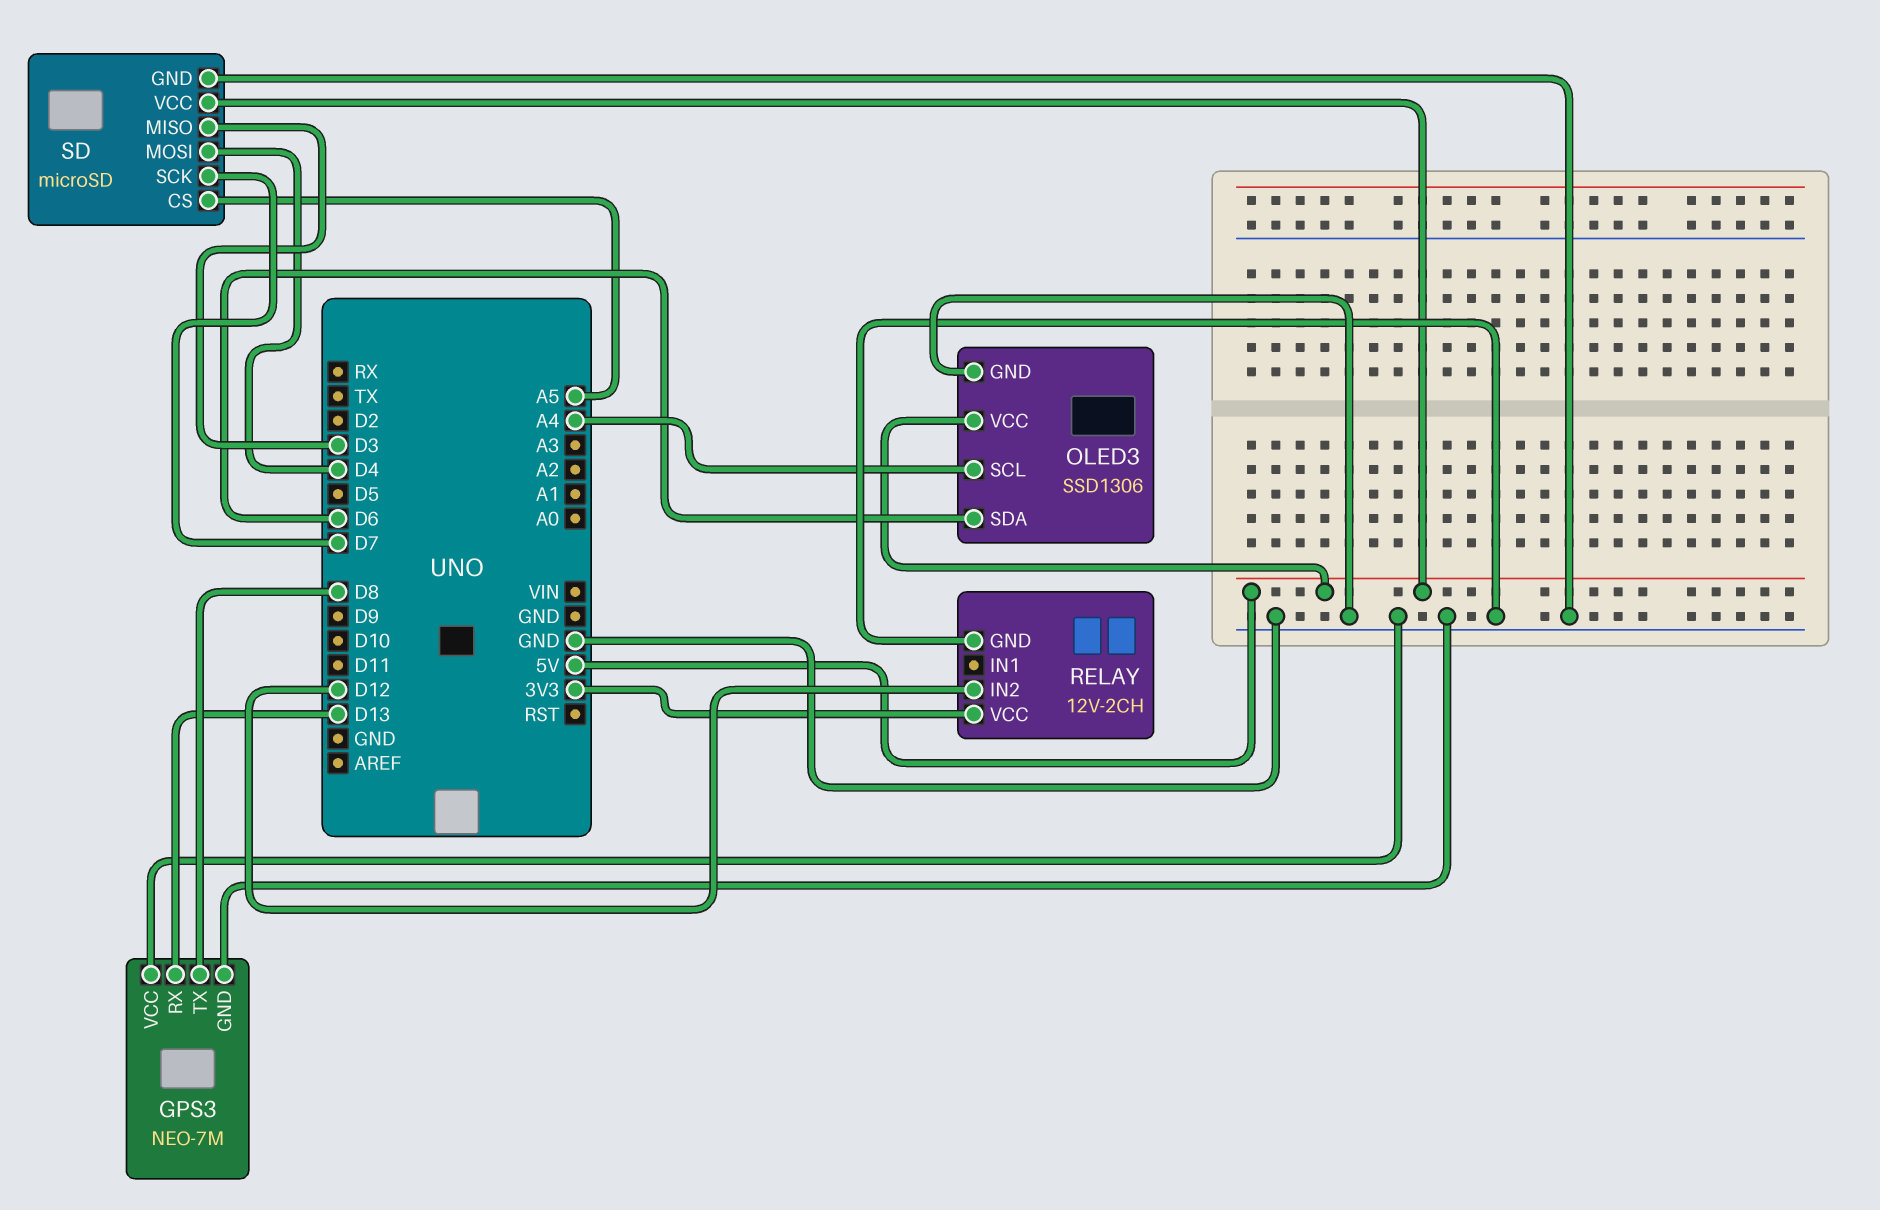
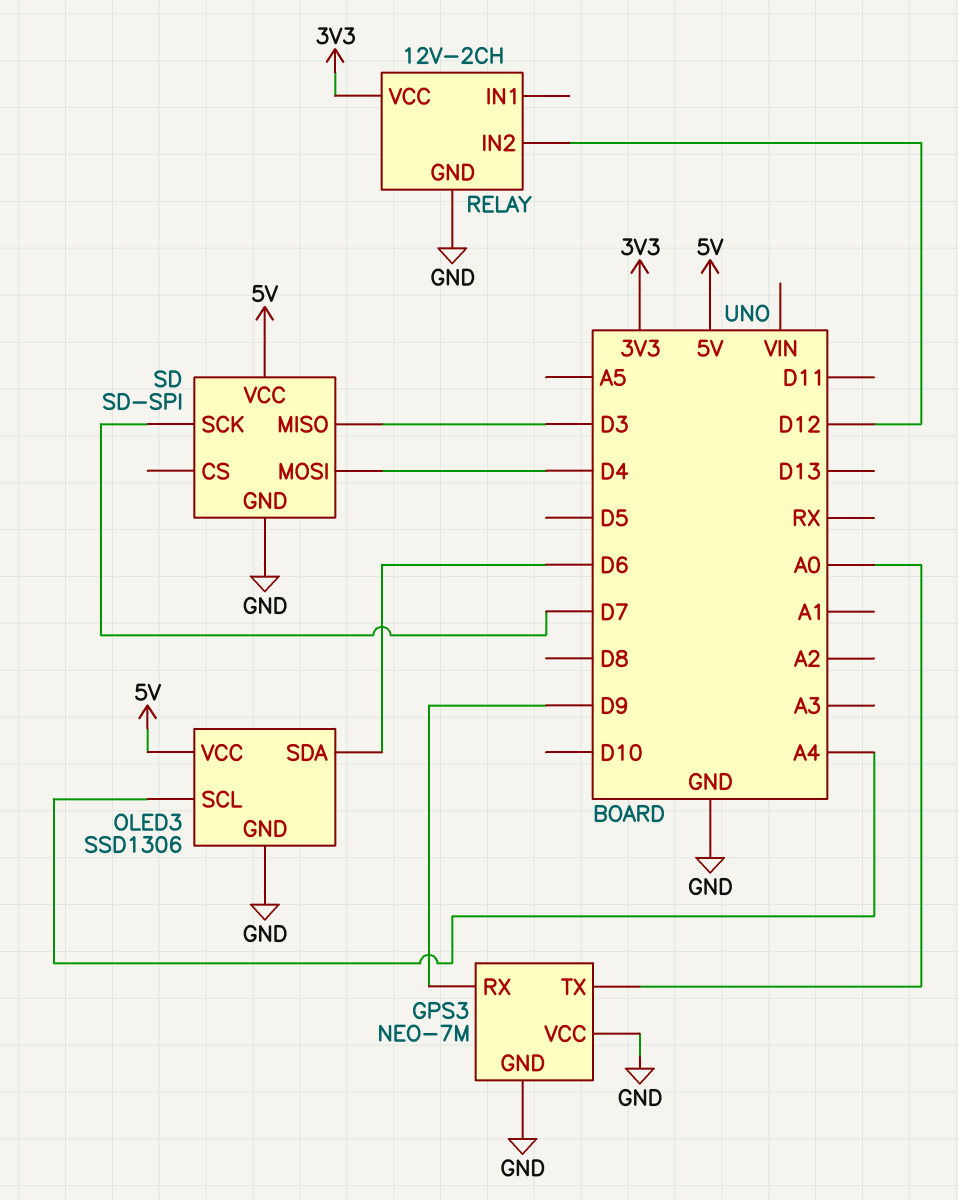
GPS3 pin RX: D13 -> D9
GPS3 pin TX: D8 -> A0
SD: microSD -> SD-SPI
SD pin CS: A5 -> none

